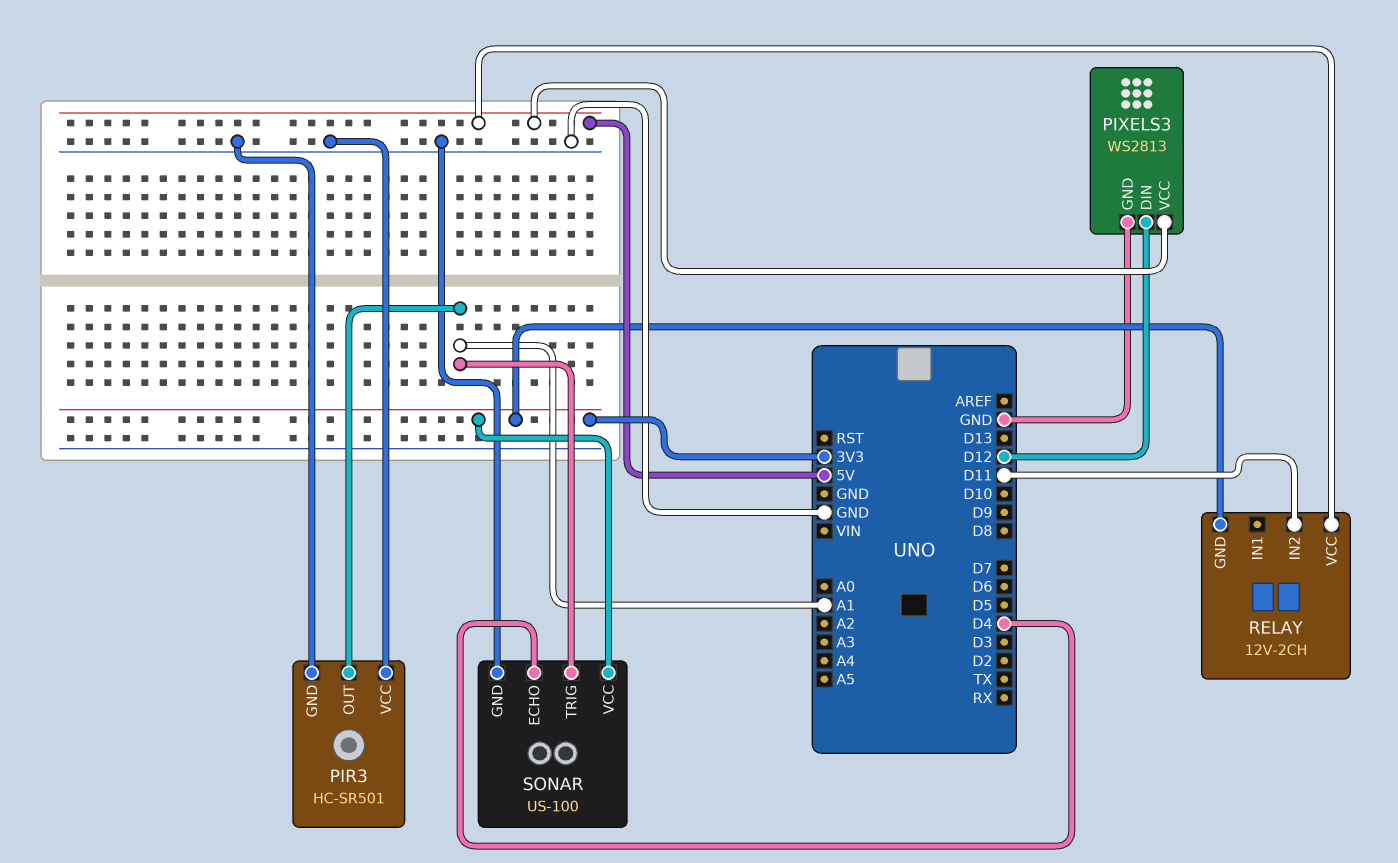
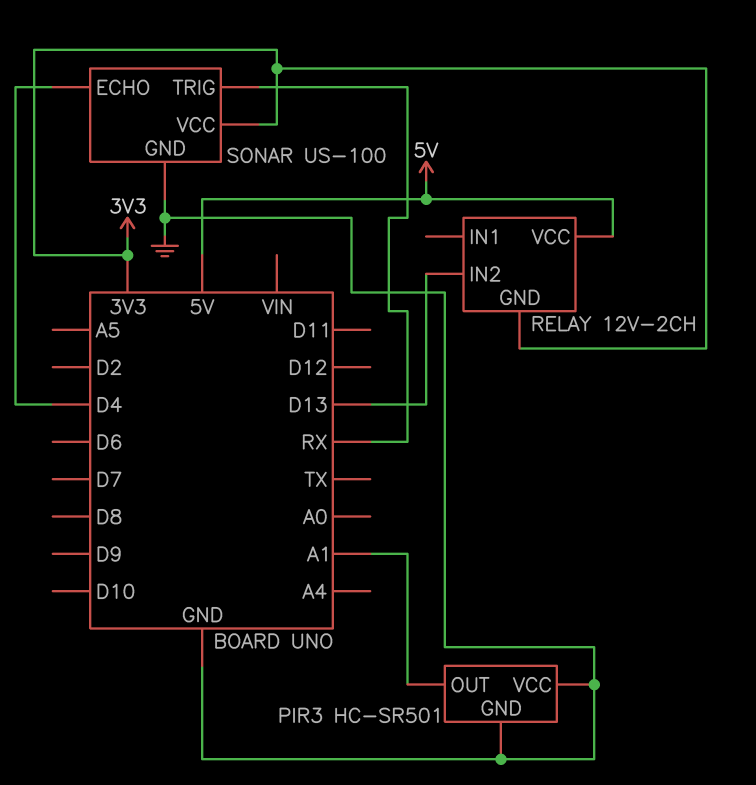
PIXELS3: WS2813 -> none
PIXELS3 pin DIN: D12 -> none
PIXELS3 pin GND: GND -> none
PIXELS3 pin VCC: 5V -> none
RELAY pin IN2: D11 -> D13
SONAR pin TRIG: A1 -> RX

